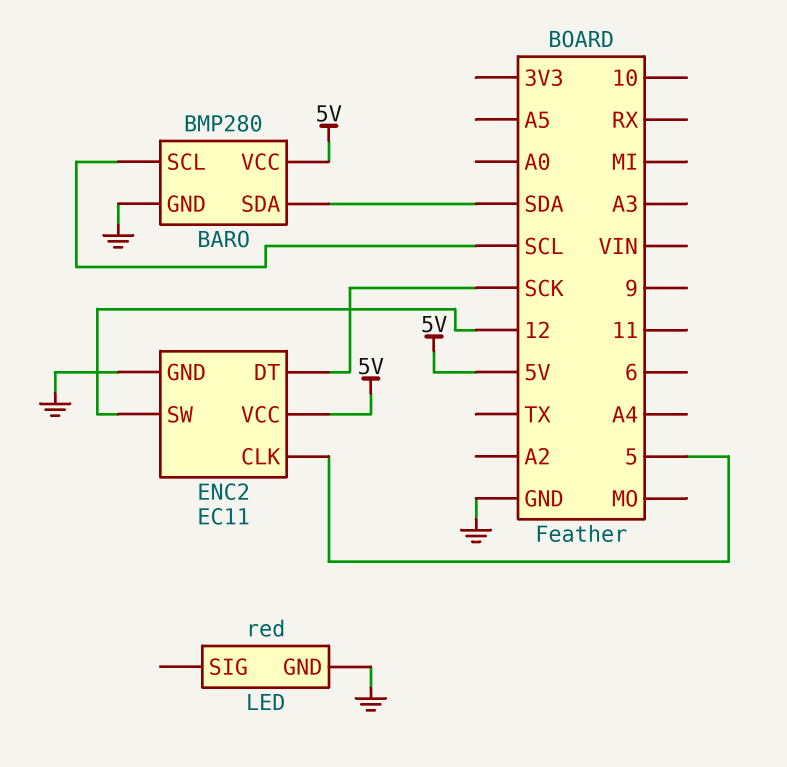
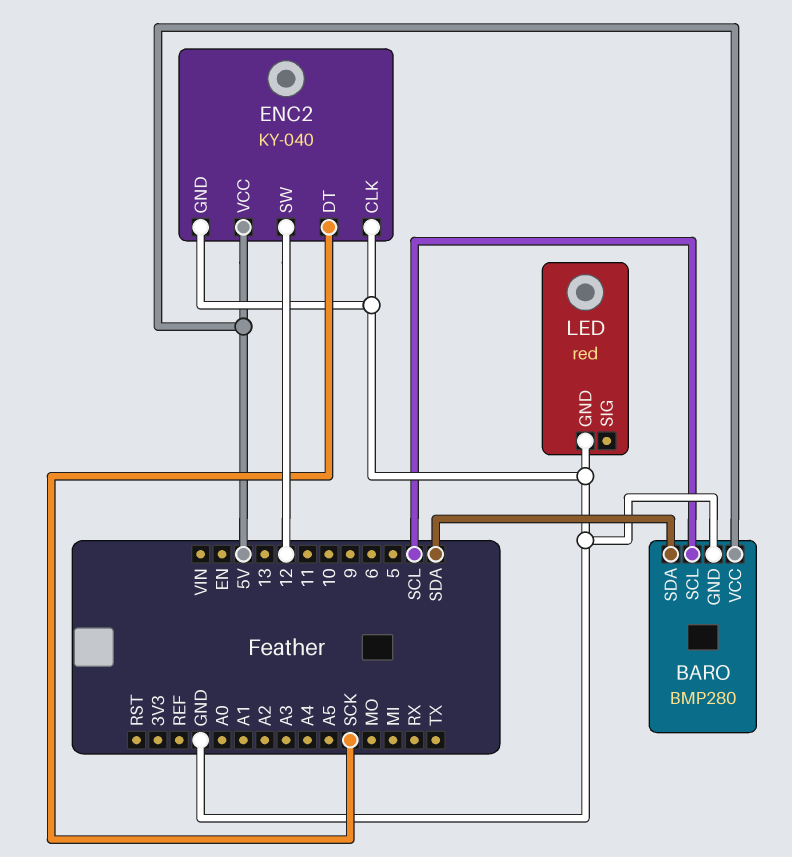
ENC2: EC11 -> KY-040
ENC2 pin CLK: 5 -> GND

